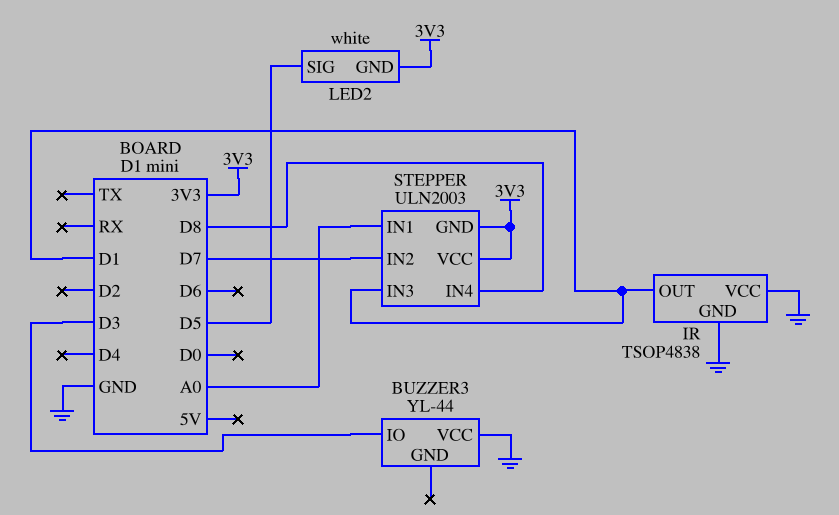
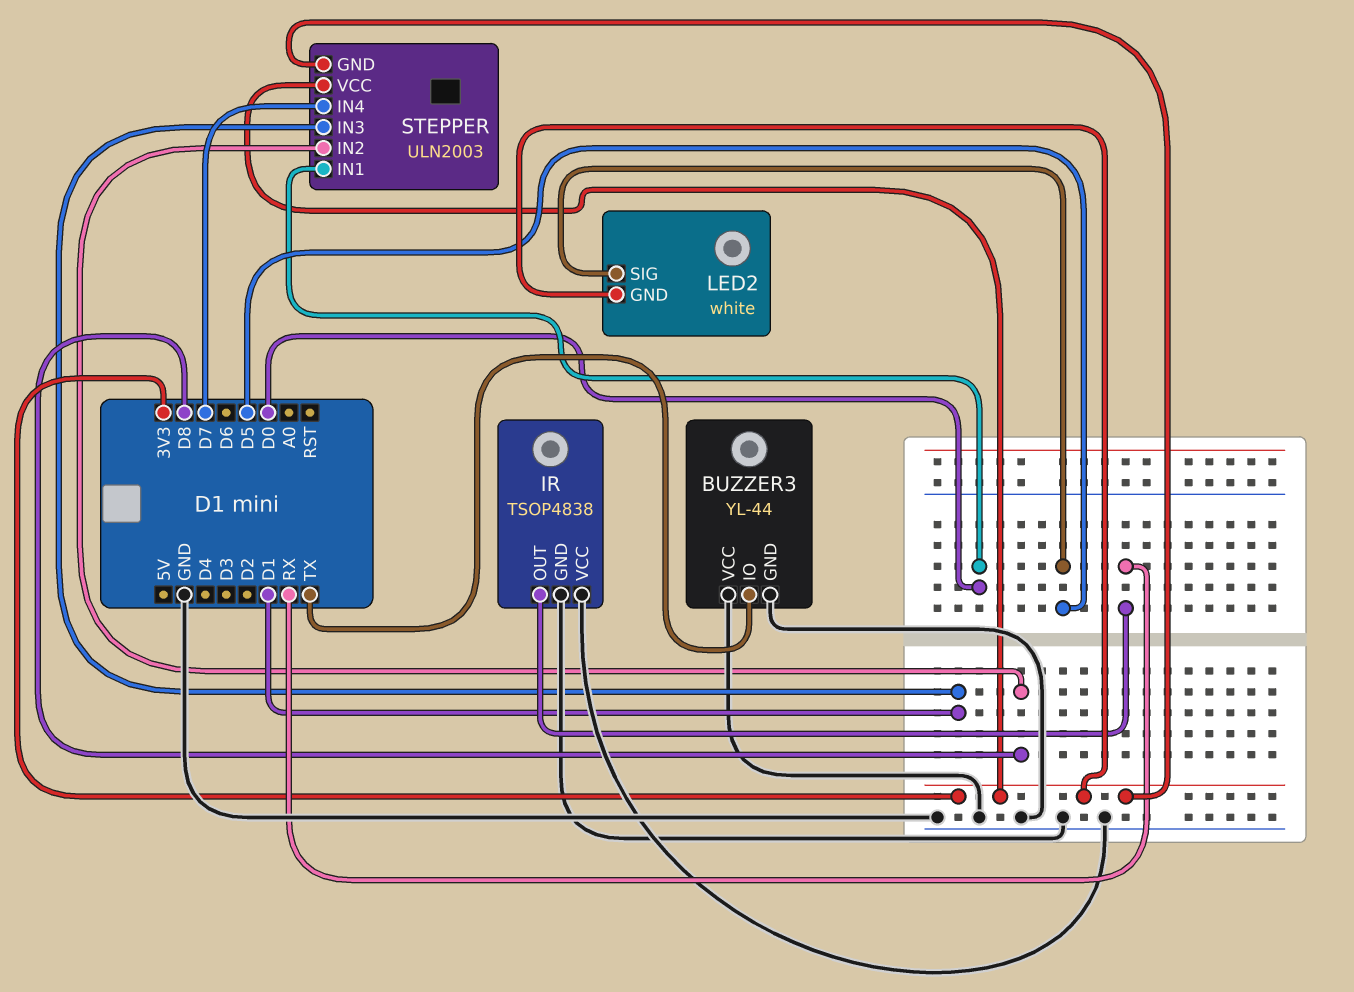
BUZZER3 pin GND: none -> GND
BUZZER3 pin IO: D3 -> TX
IR pin OUT: D1 -> RX
STEPPER pin IN1: A0 -> D0
STEPPER pin IN2: D7 -> D8
STEPPER pin IN4: D8 -> D7

